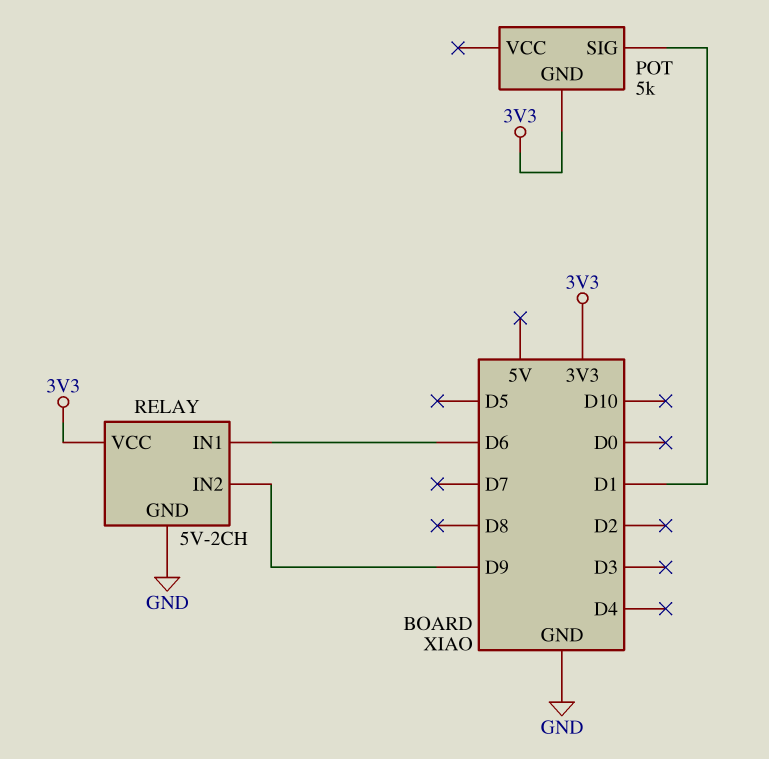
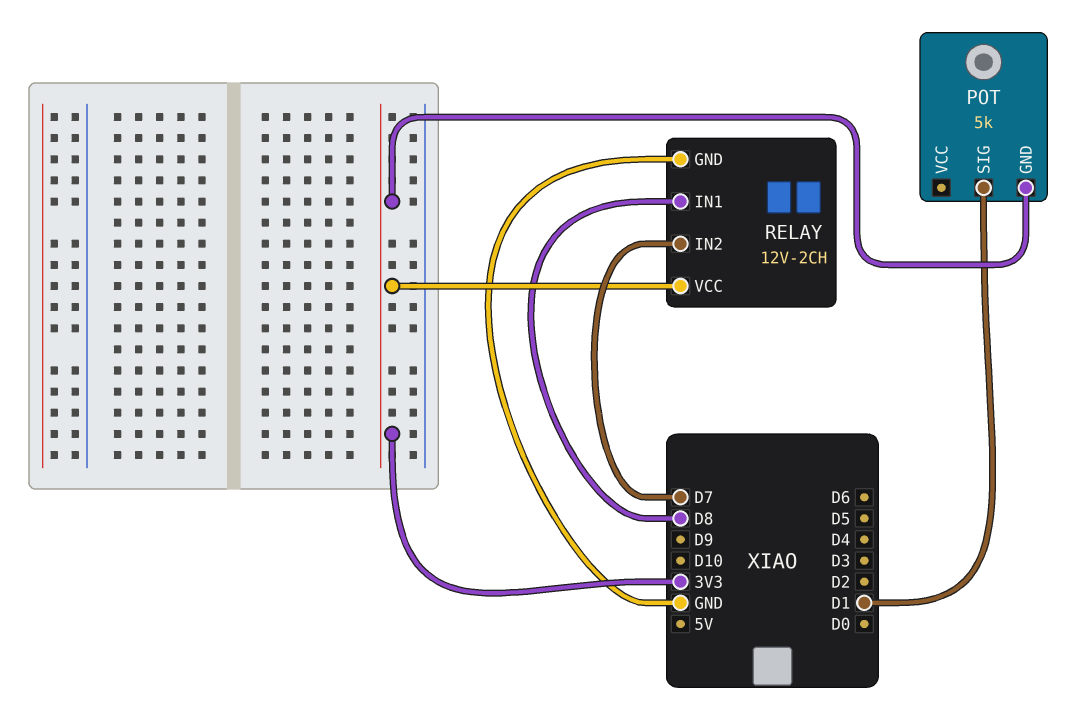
RELAY: 5V-2CH -> 12V-2CH
RELAY pin IN1: D6 -> D8
RELAY pin IN2: D9 -> D7

